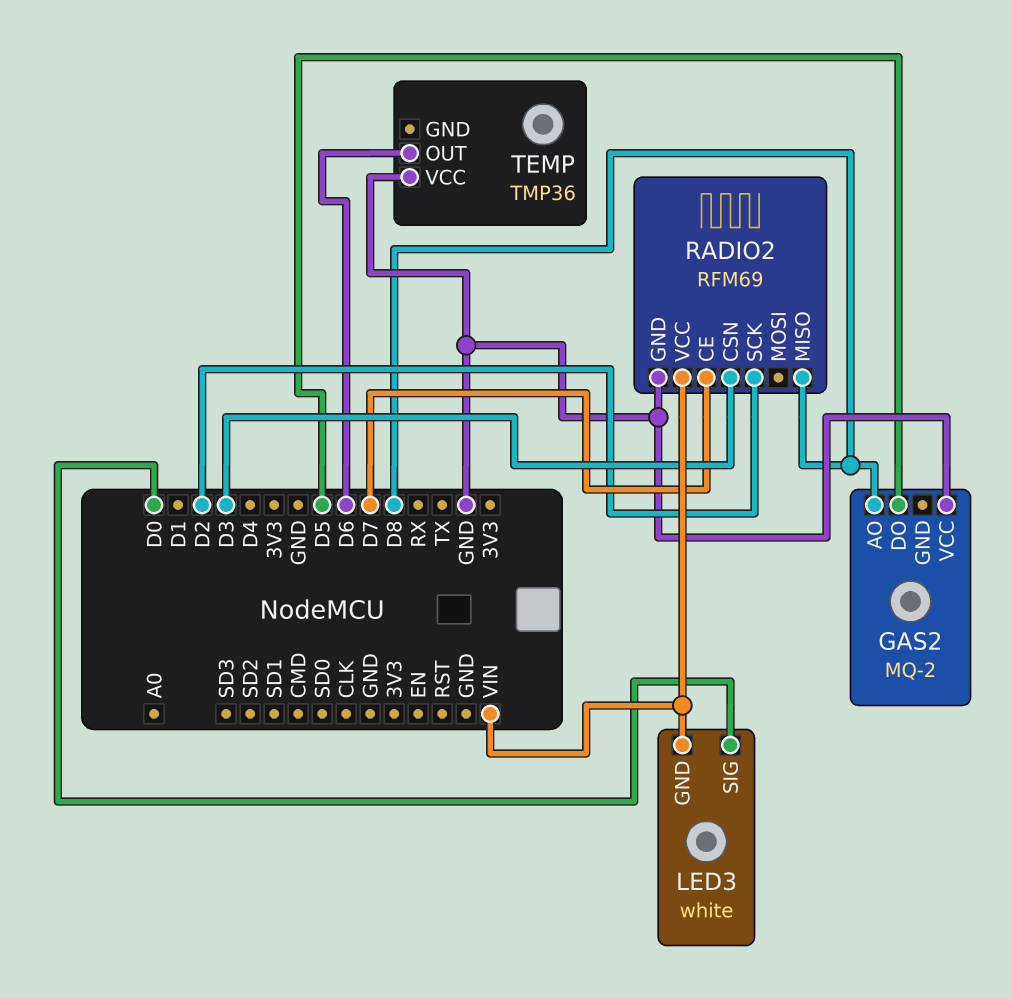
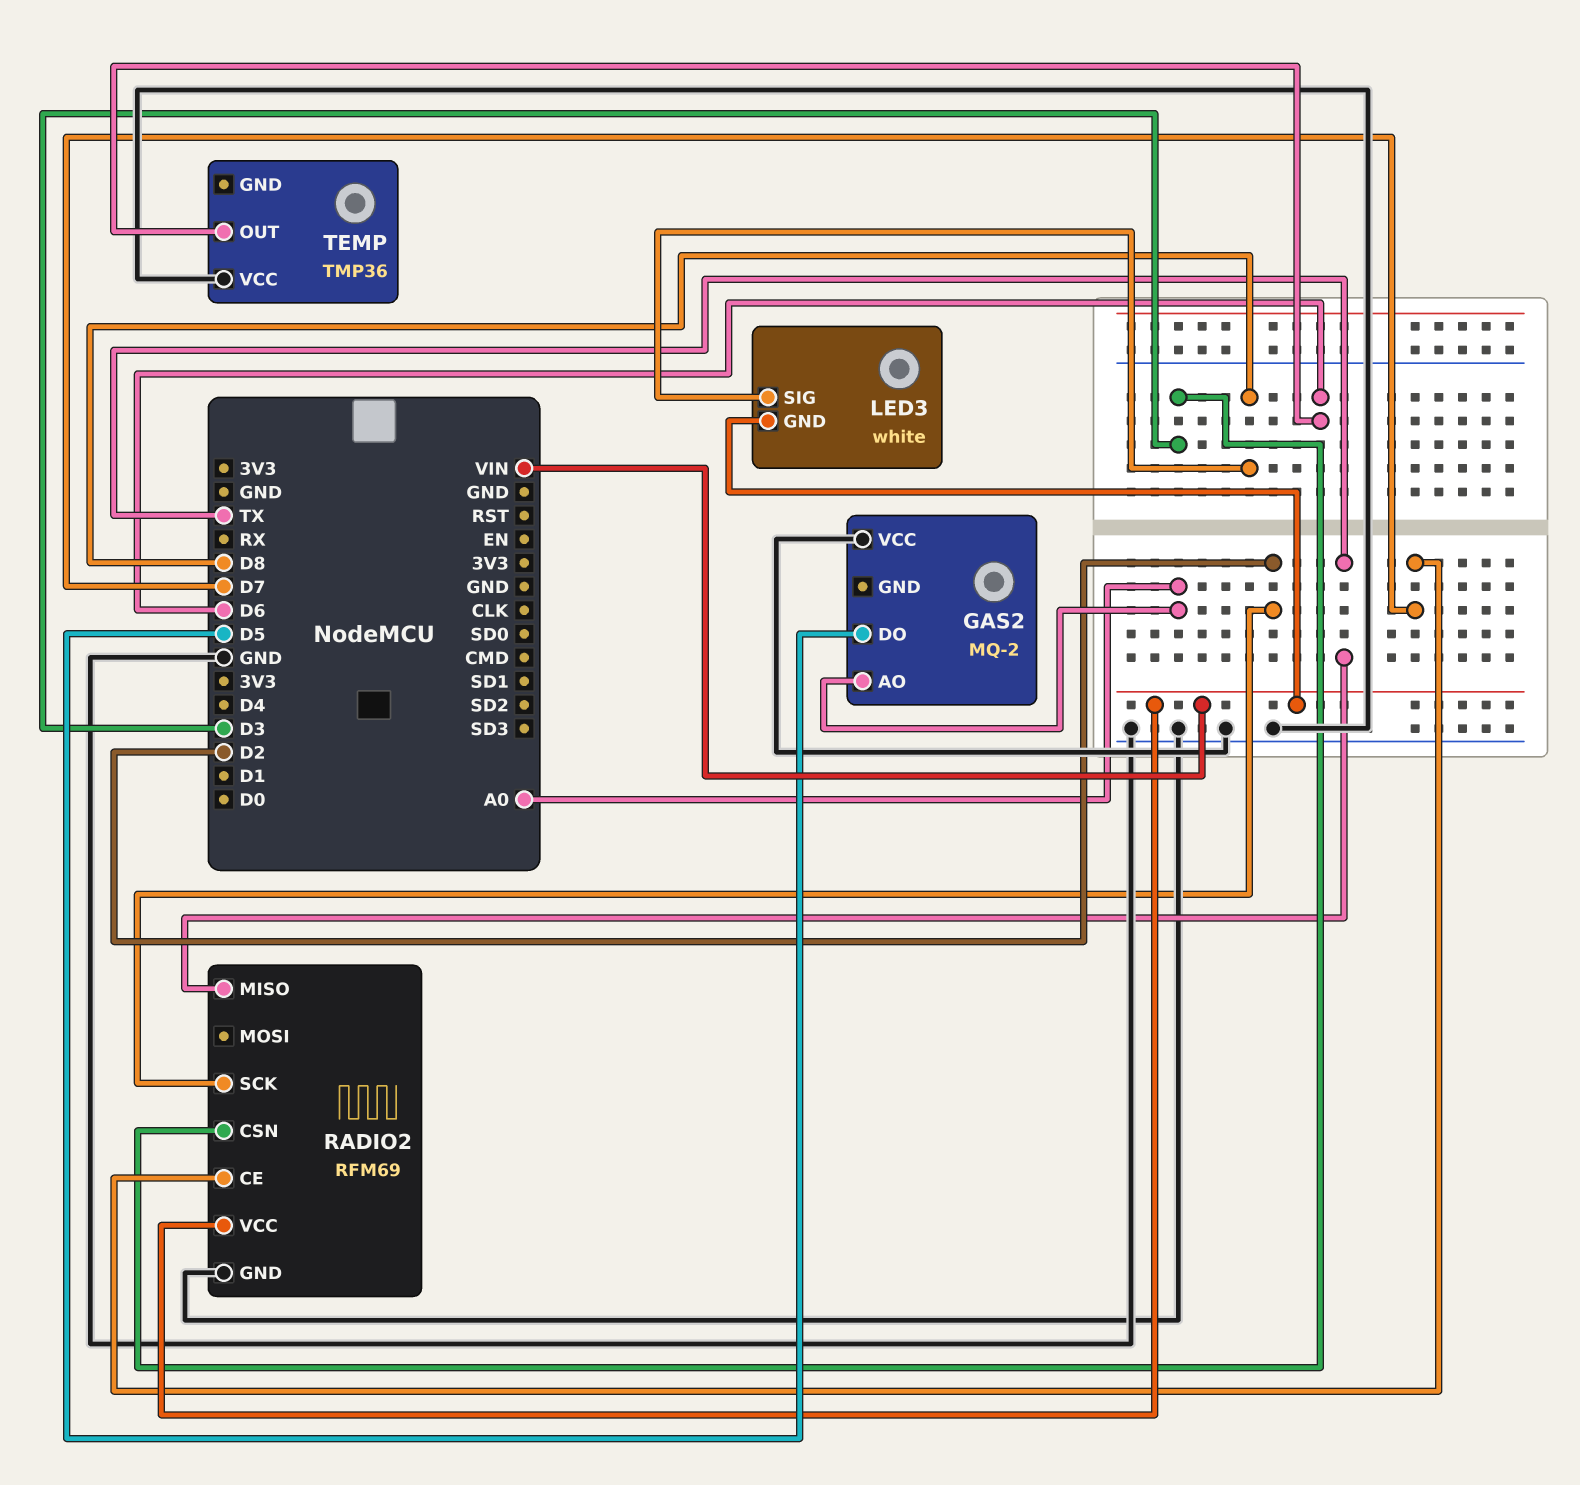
GAS2 pin AO: D8 -> A0
LED3 pin SIG: D0 -> D8
RADIO2 pin MISO: D8 -> TX

